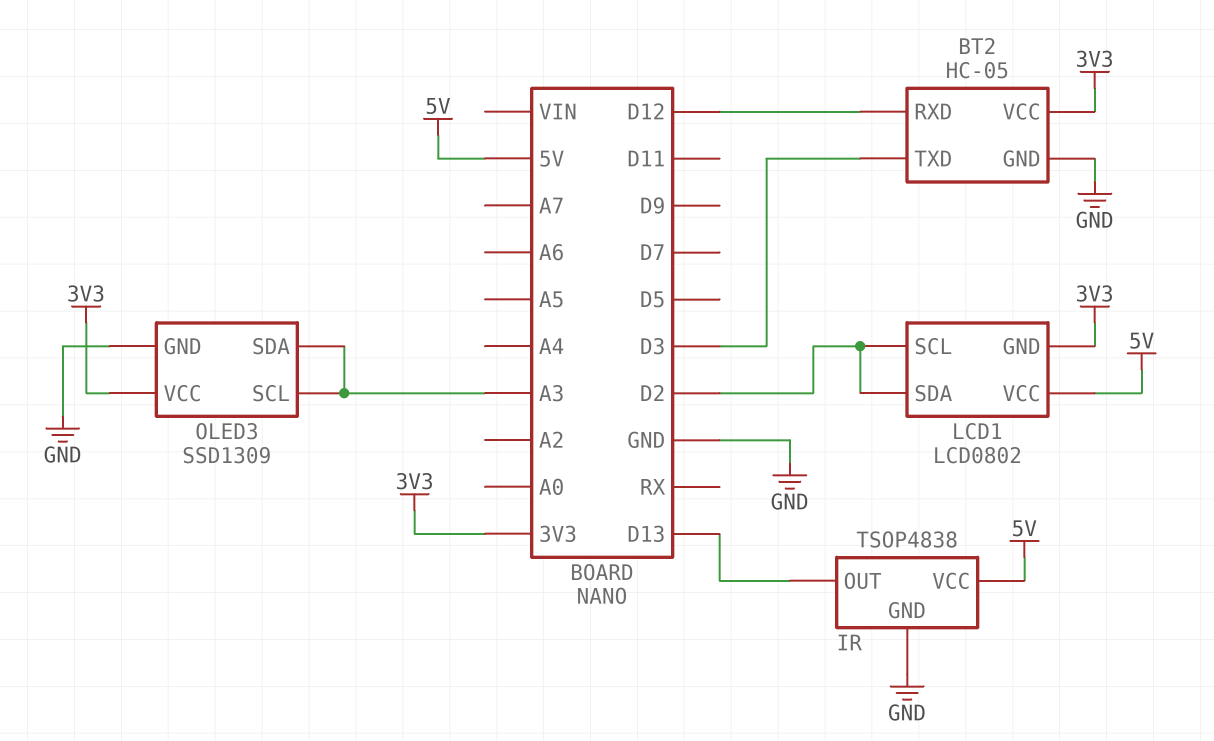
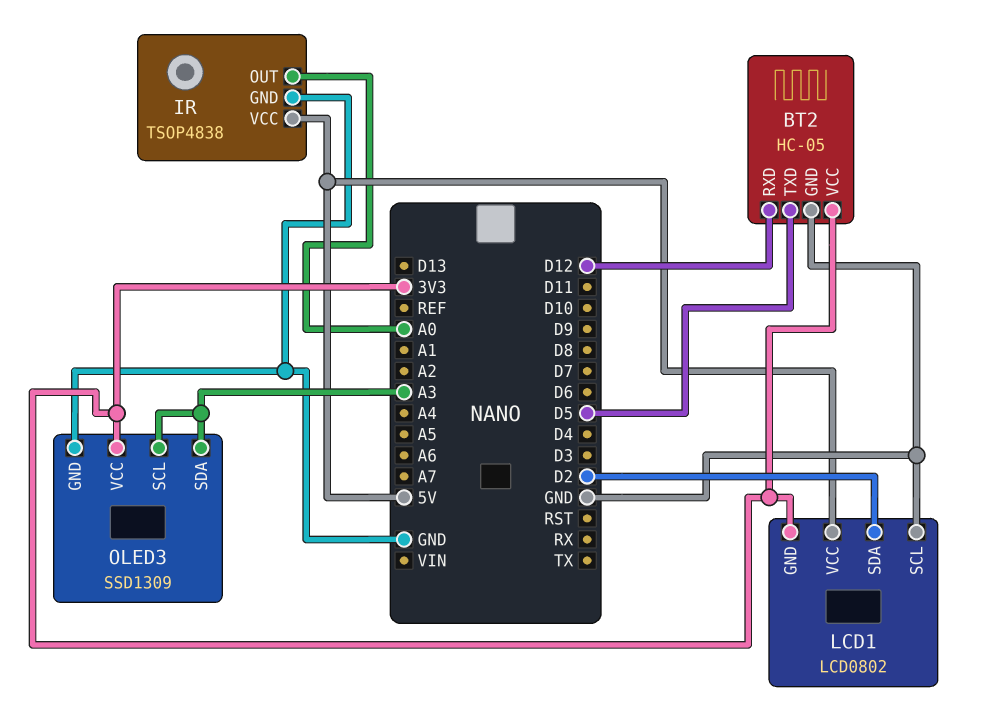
BT2 pin TXD: D3 -> D5
IR pin OUT: D13 -> A0
LCD1 pin SCL: D2 -> GND

